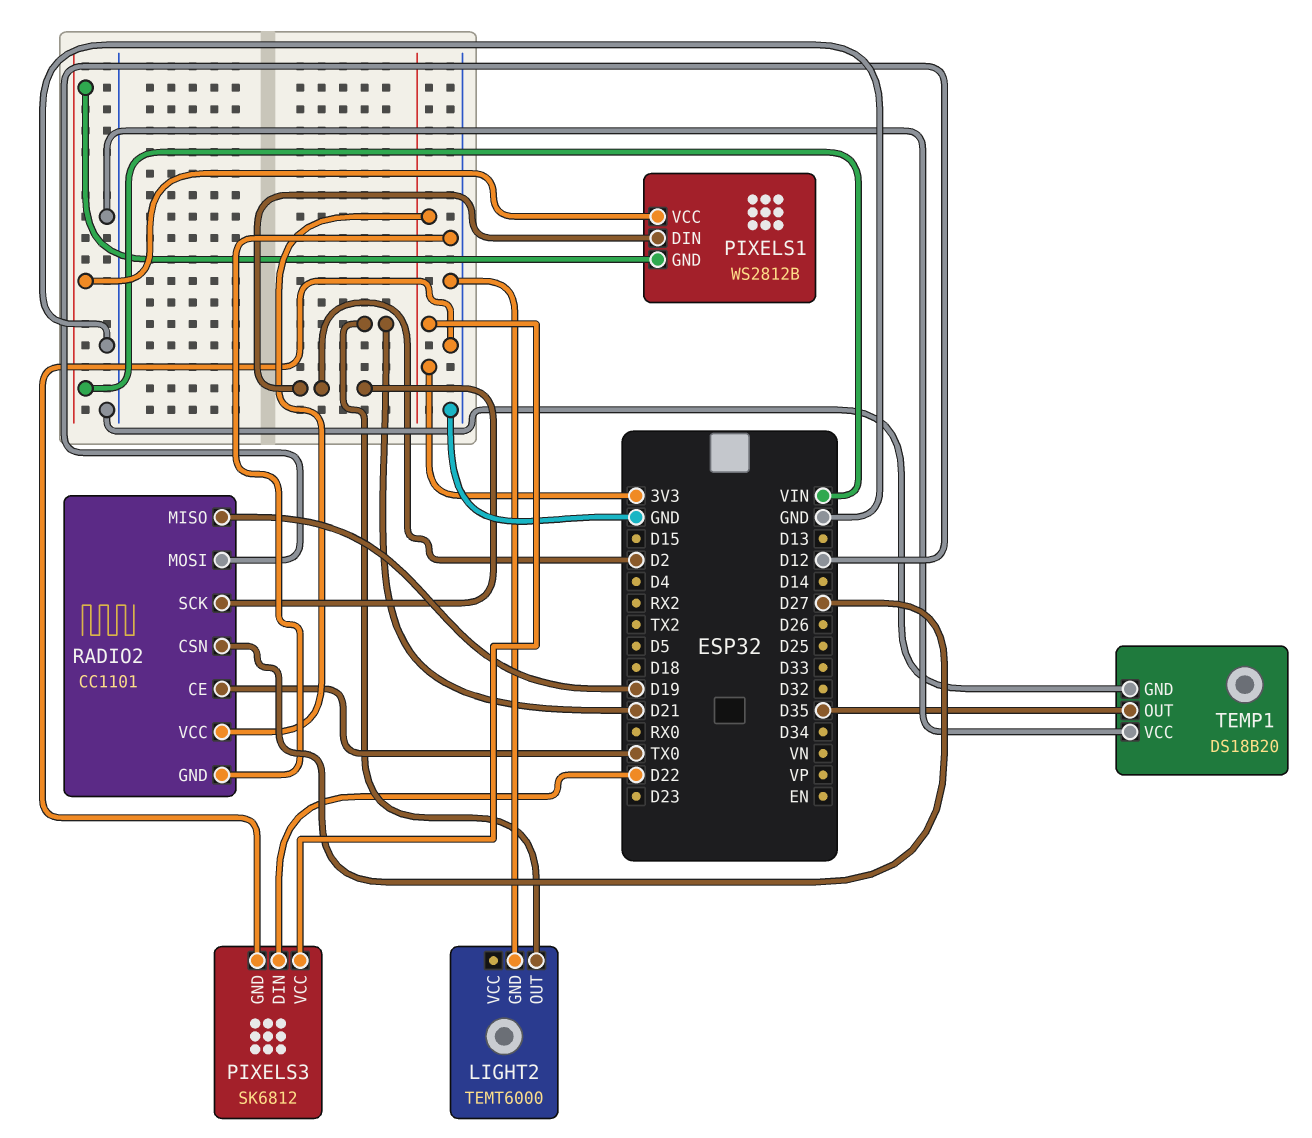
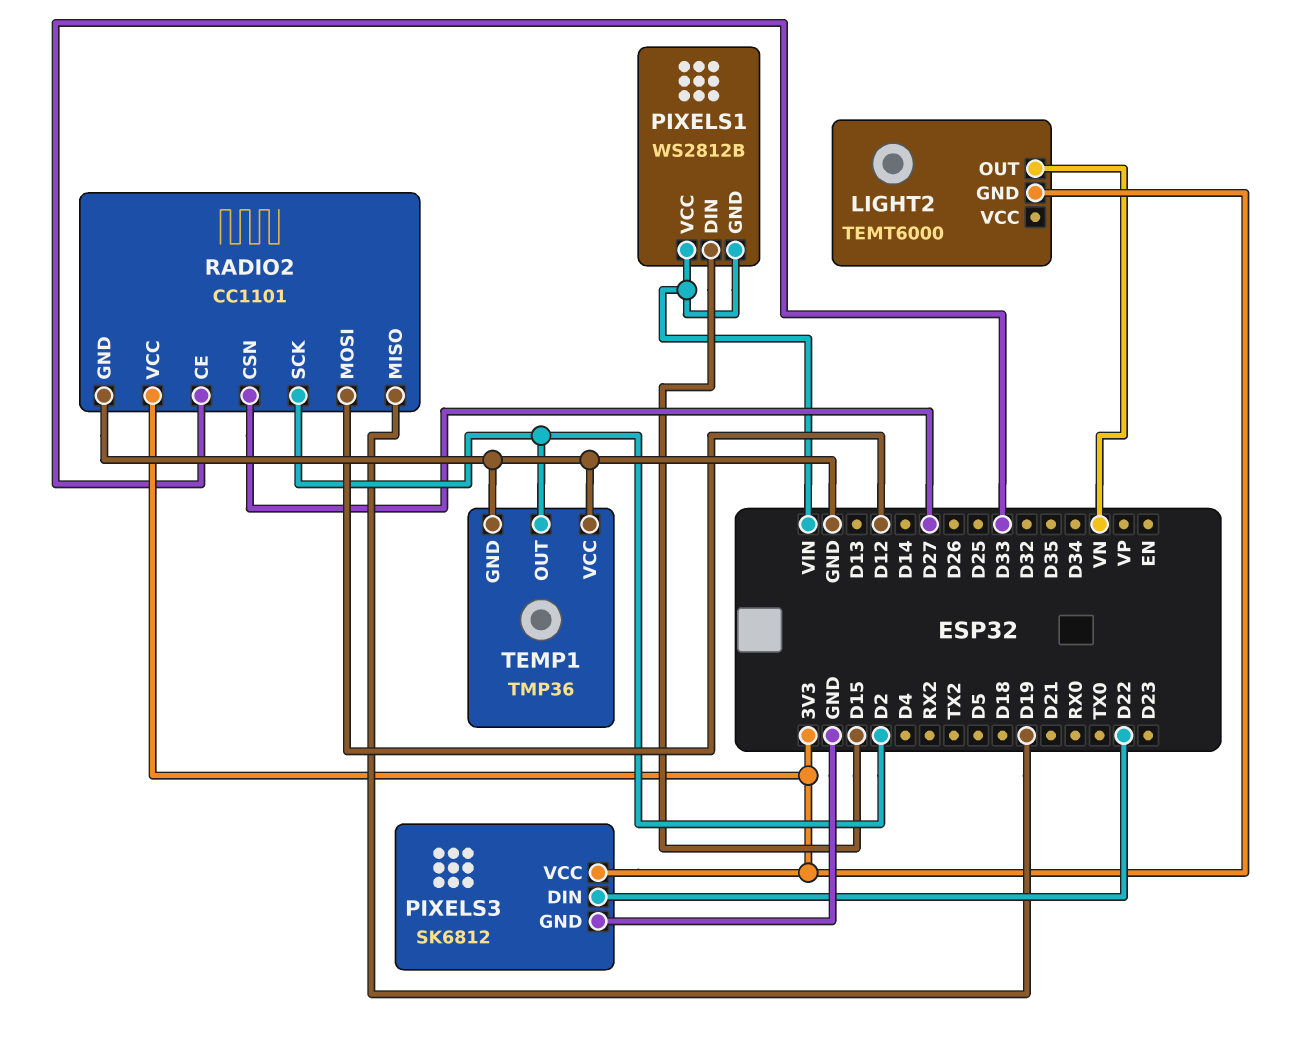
LIGHT2 pin GND: GND -> 3V3
LIGHT2 pin OUT: D21 -> VN
PIXELS1 pin DIN: D2 -> D15
RADIO2 pin CE: TX0 -> D33
TEMP1: DS18B20 -> TMP36
TEMP1 pin OUT: D35 -> D2

